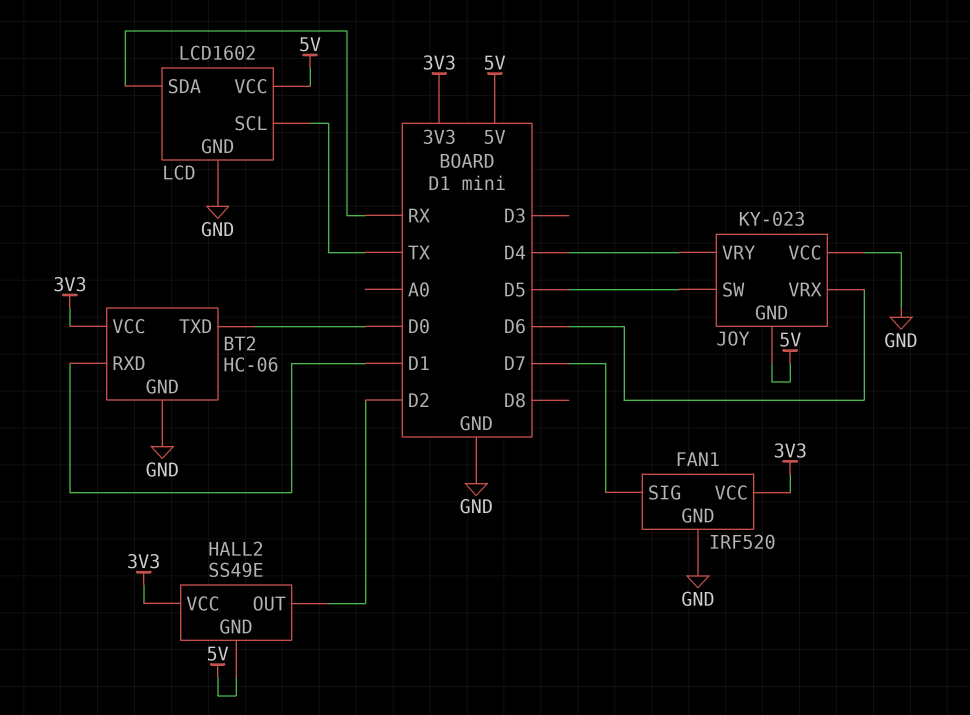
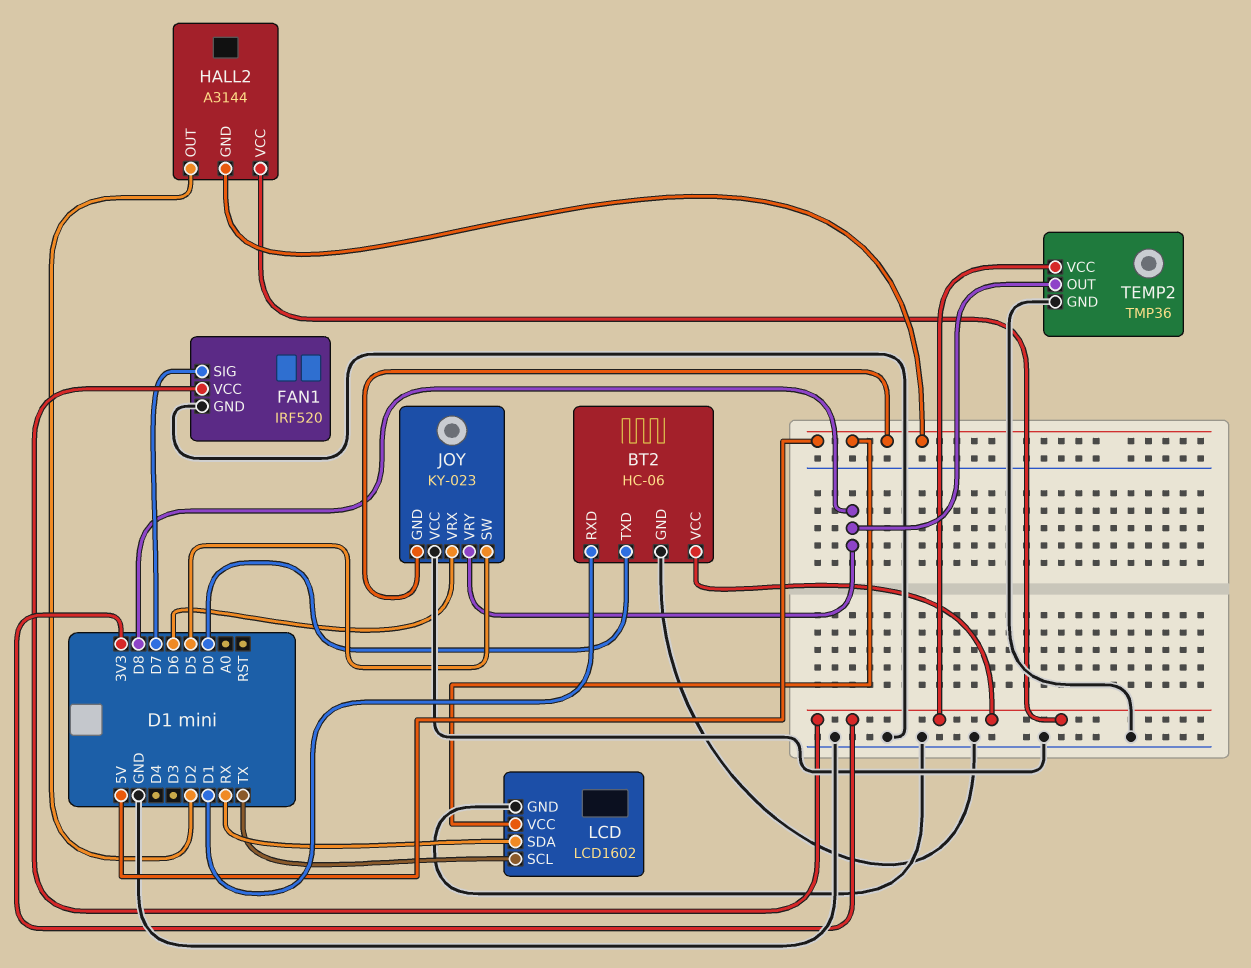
HALL2: SS49E -> A3144
JOY pin VRY: D4 -> D8
TEMP2: none -> TMP36
TEMP2 pin GND: none -> GND
TEMP2 pin OUT: none -> D8
TEMP2 pin VCC: none -> 3V3

